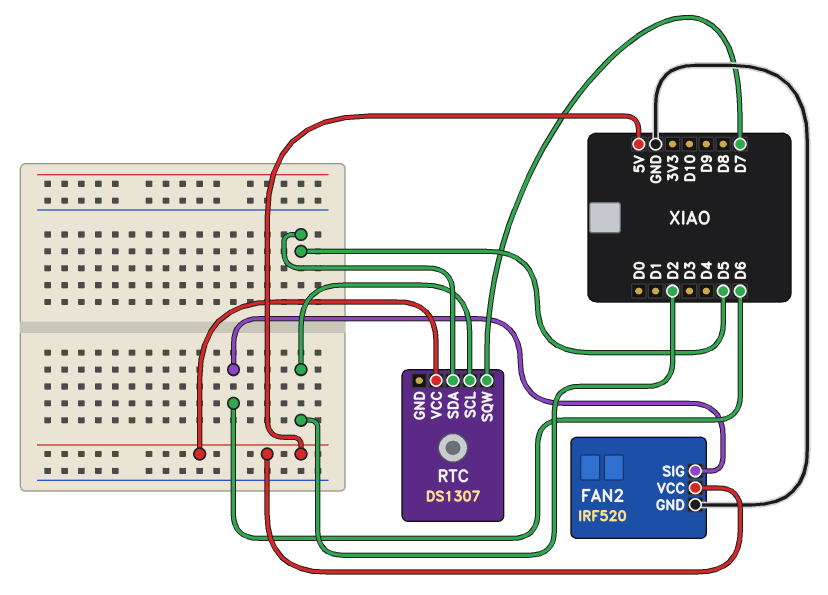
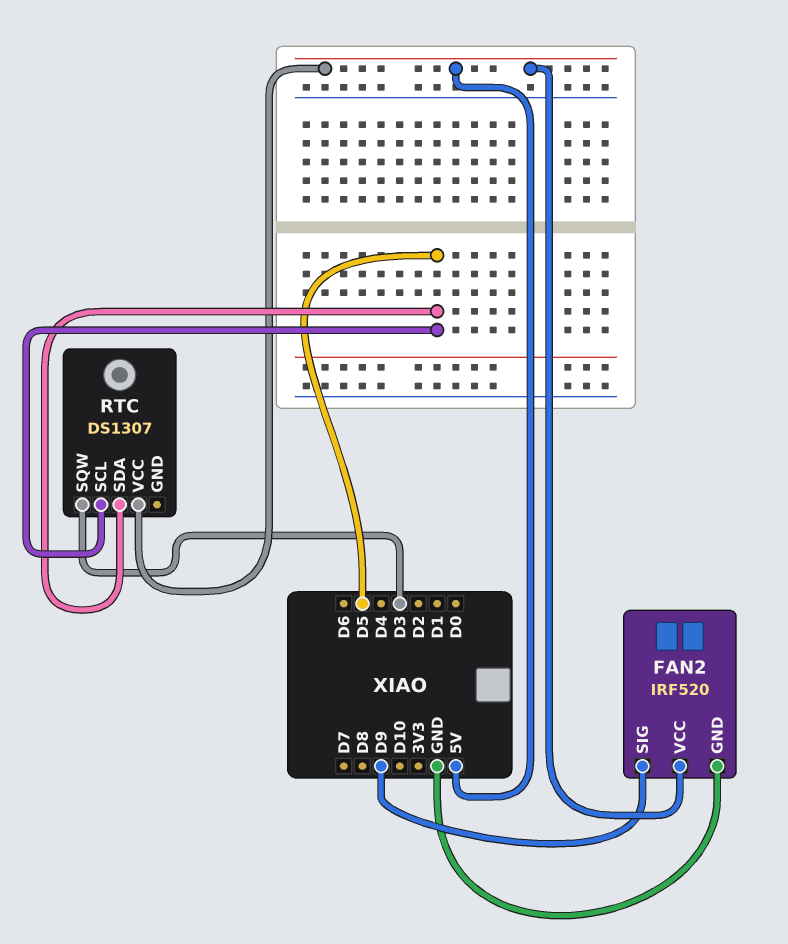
FAN2 pin SIG: D6 -> D9
RTC pin SCL: D2 -> D5
RTC pin SQW: D7 -> D3

